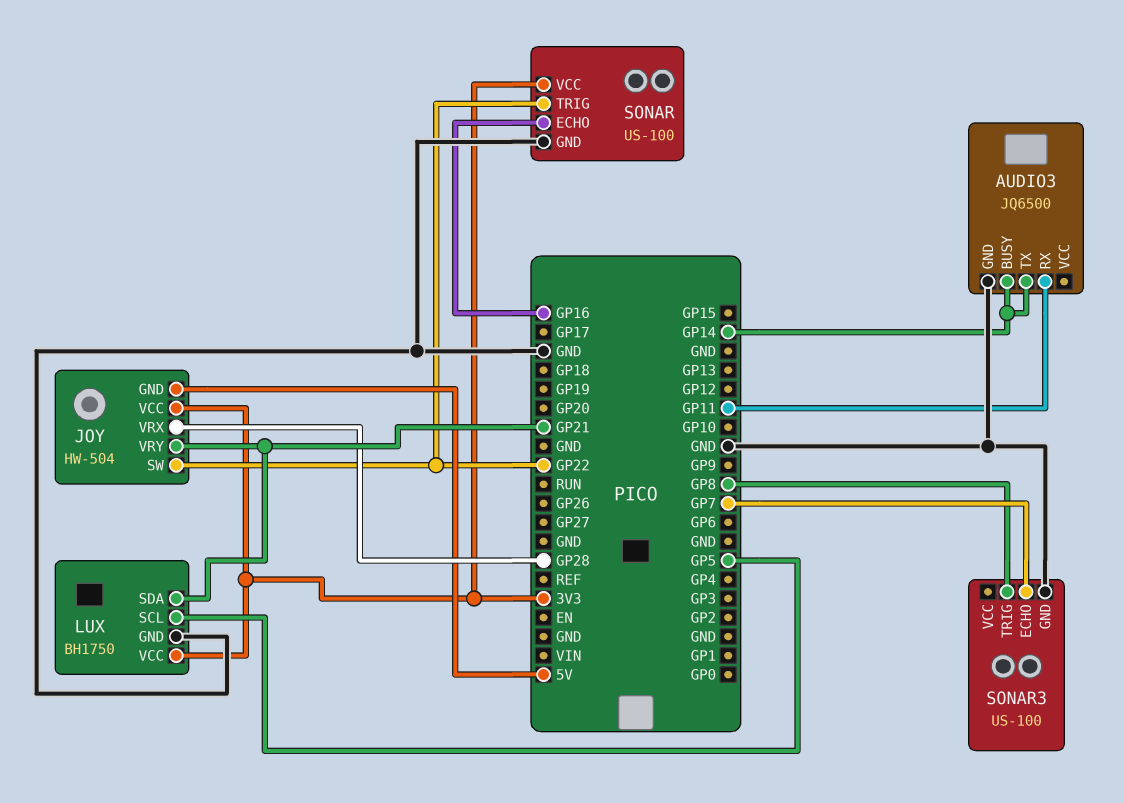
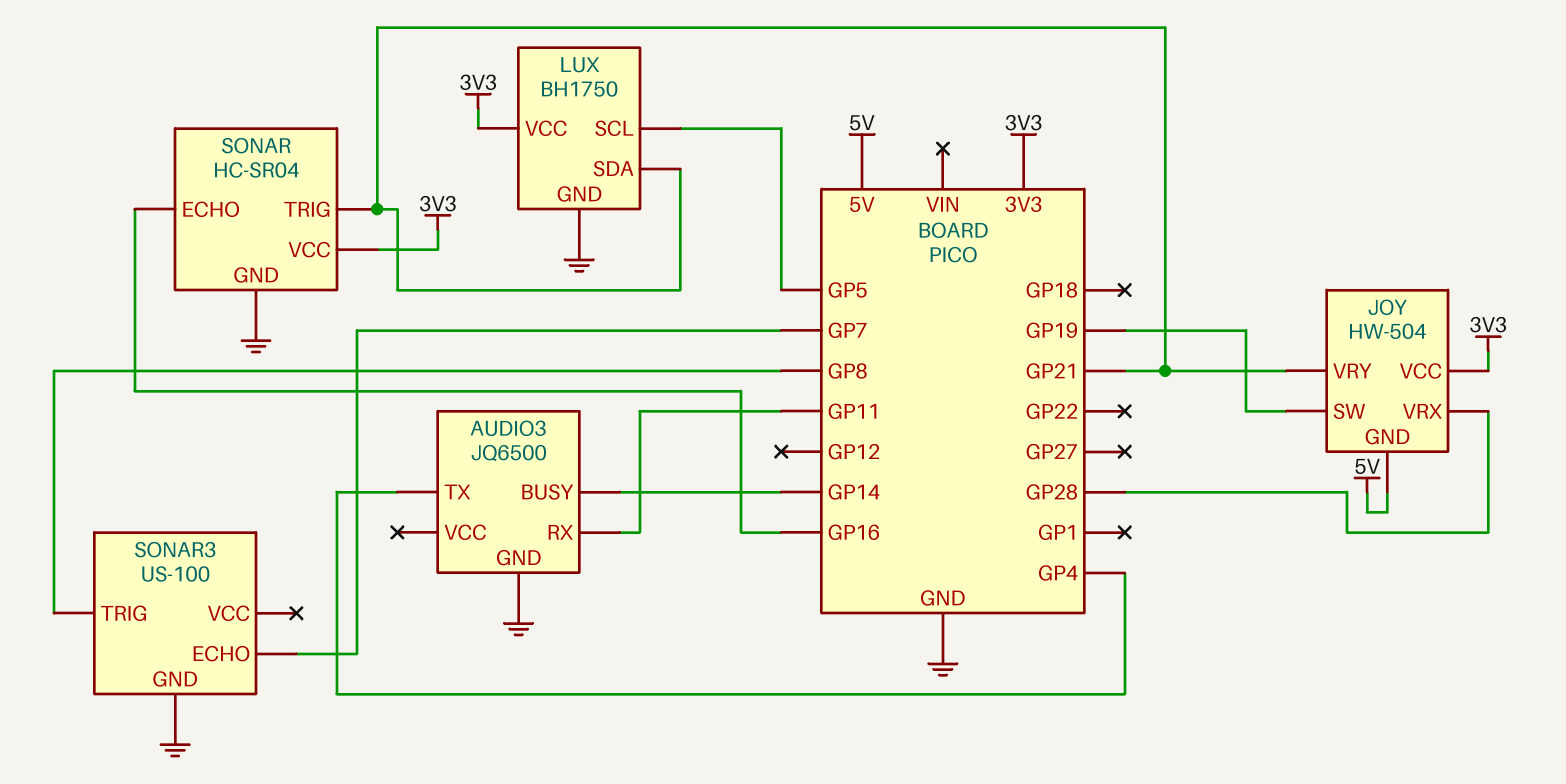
AUDIO3 pin TX: GP14 -> GP4
JOY pin SW: GP22 -> GP19
SONAR: US-100 -> HC-SR04
SONAR pin TRIG: GP22 -> GP21

